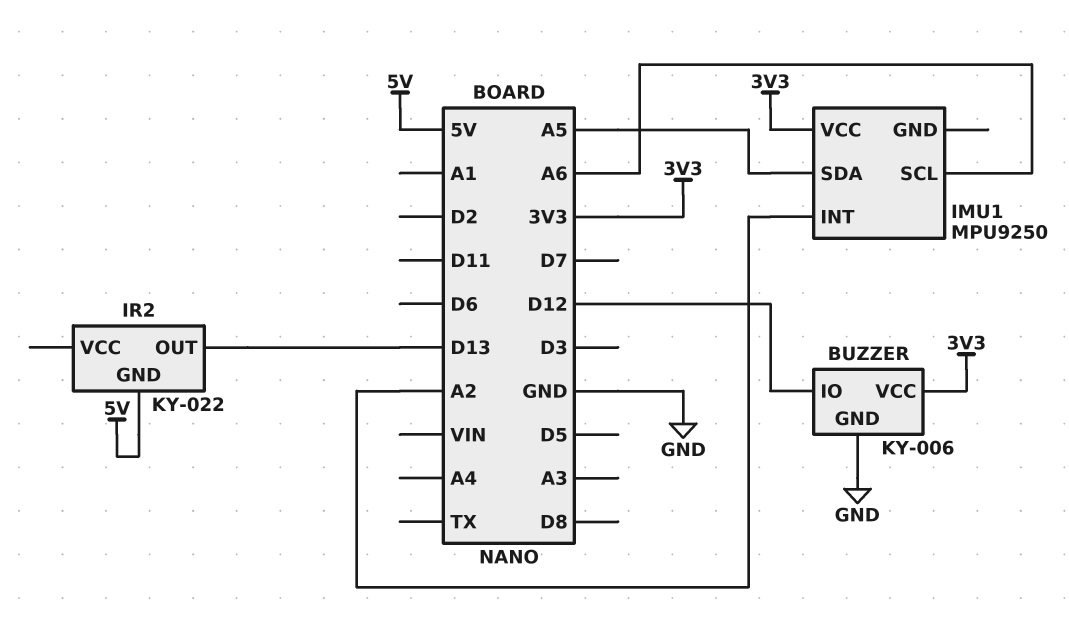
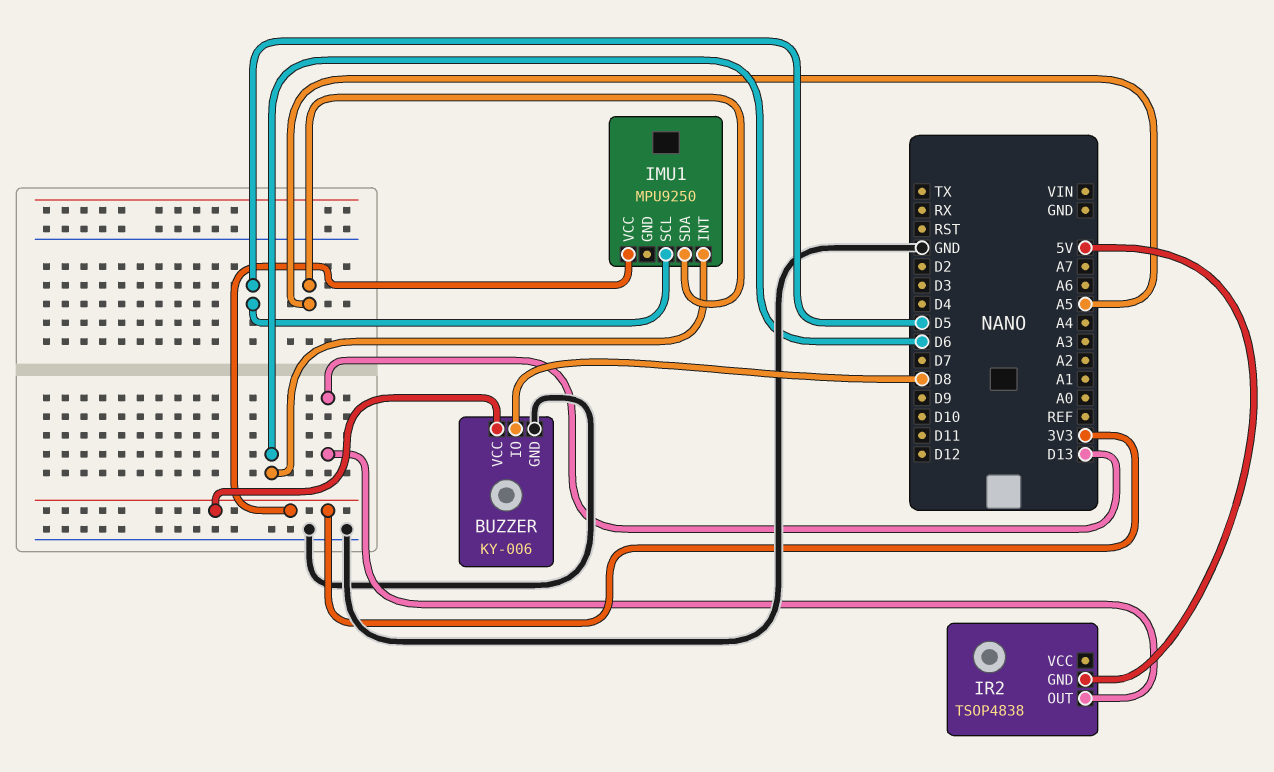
BUZZER pin IO: D12 -> D8
IMU1 pin INT: A2 -> D6
IMU1 pin SCL: A6 -> D5
IR2: KY-022 -> TSOP4838

